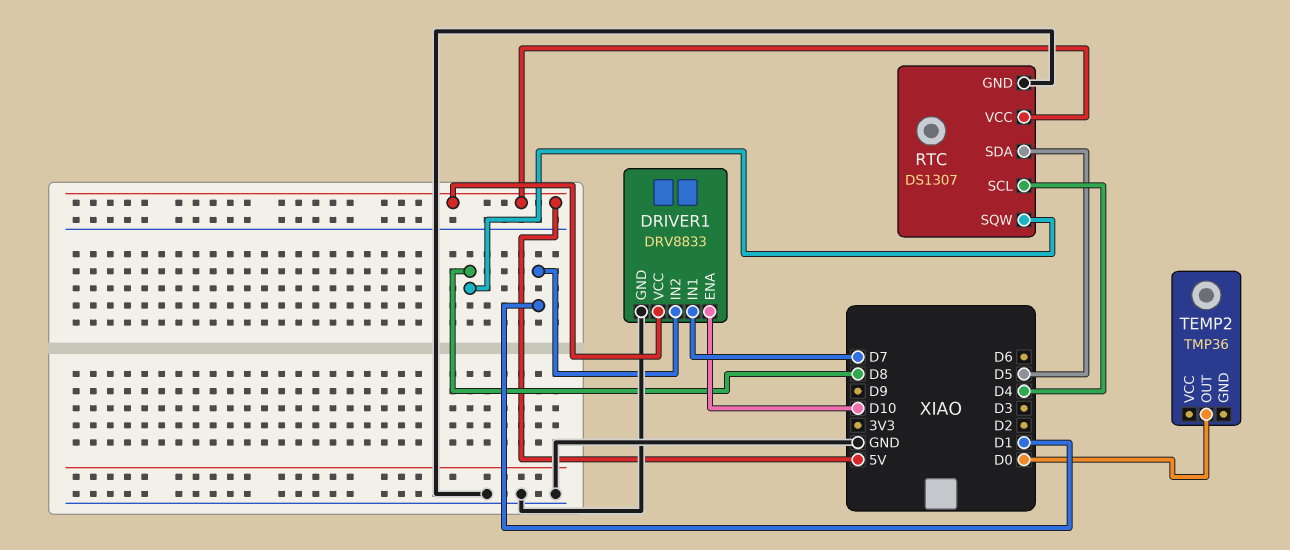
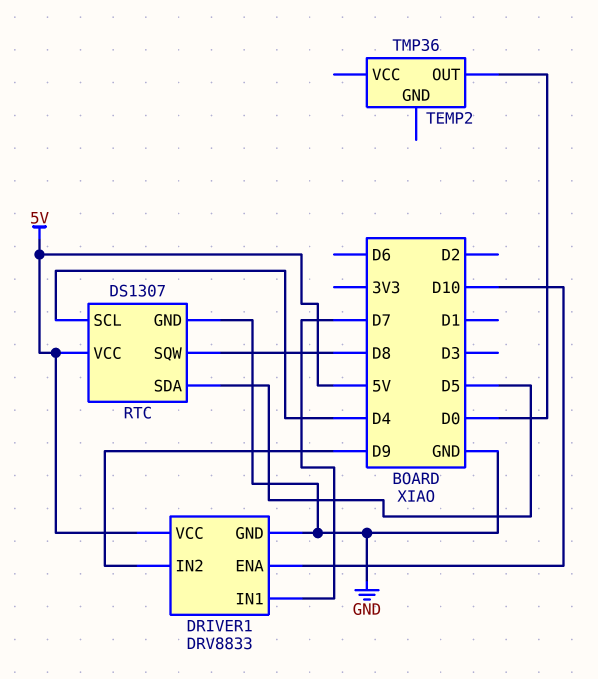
DRIVER1 pin IN2: D1 -> D9

